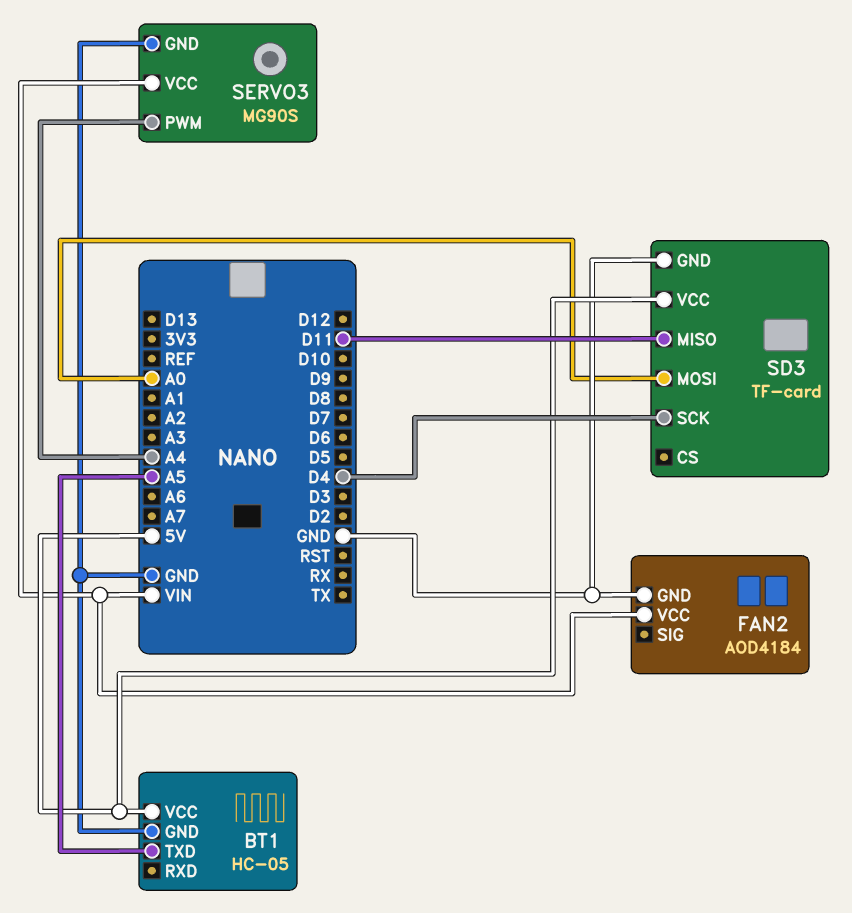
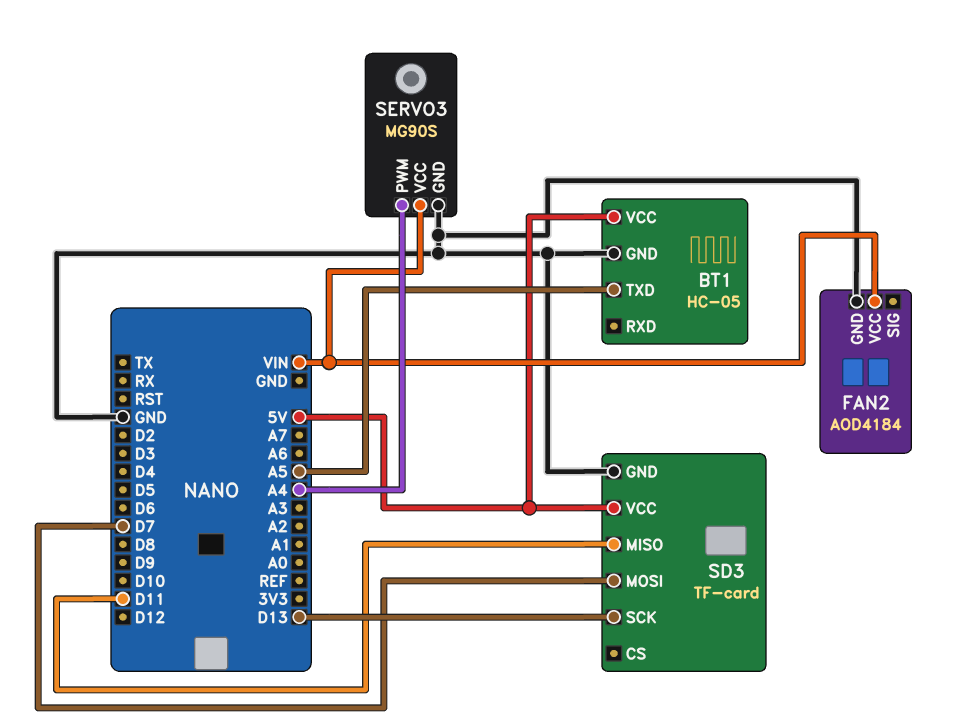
SD3 pin MOSI: A0 -> D7
SD3 pin SCK: D4 -> D13

